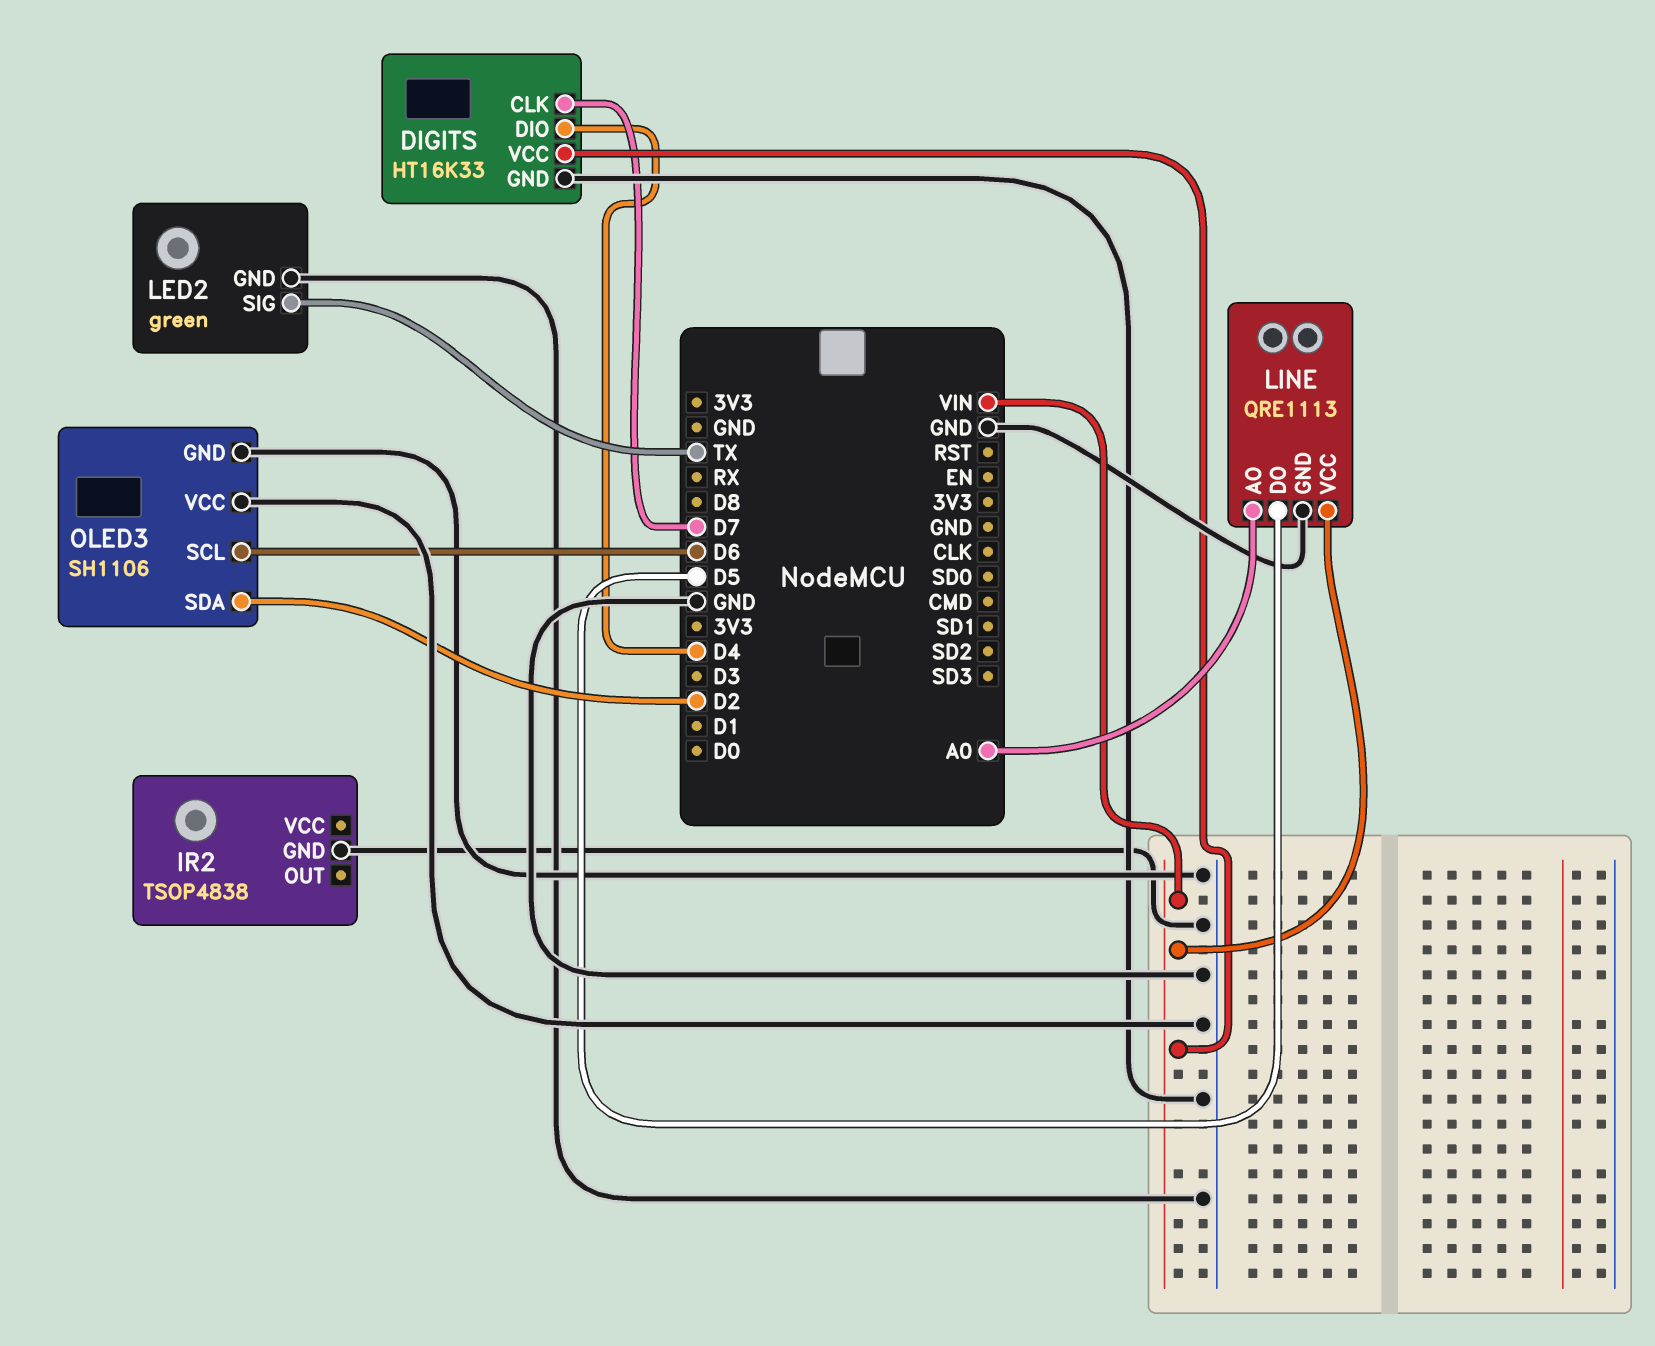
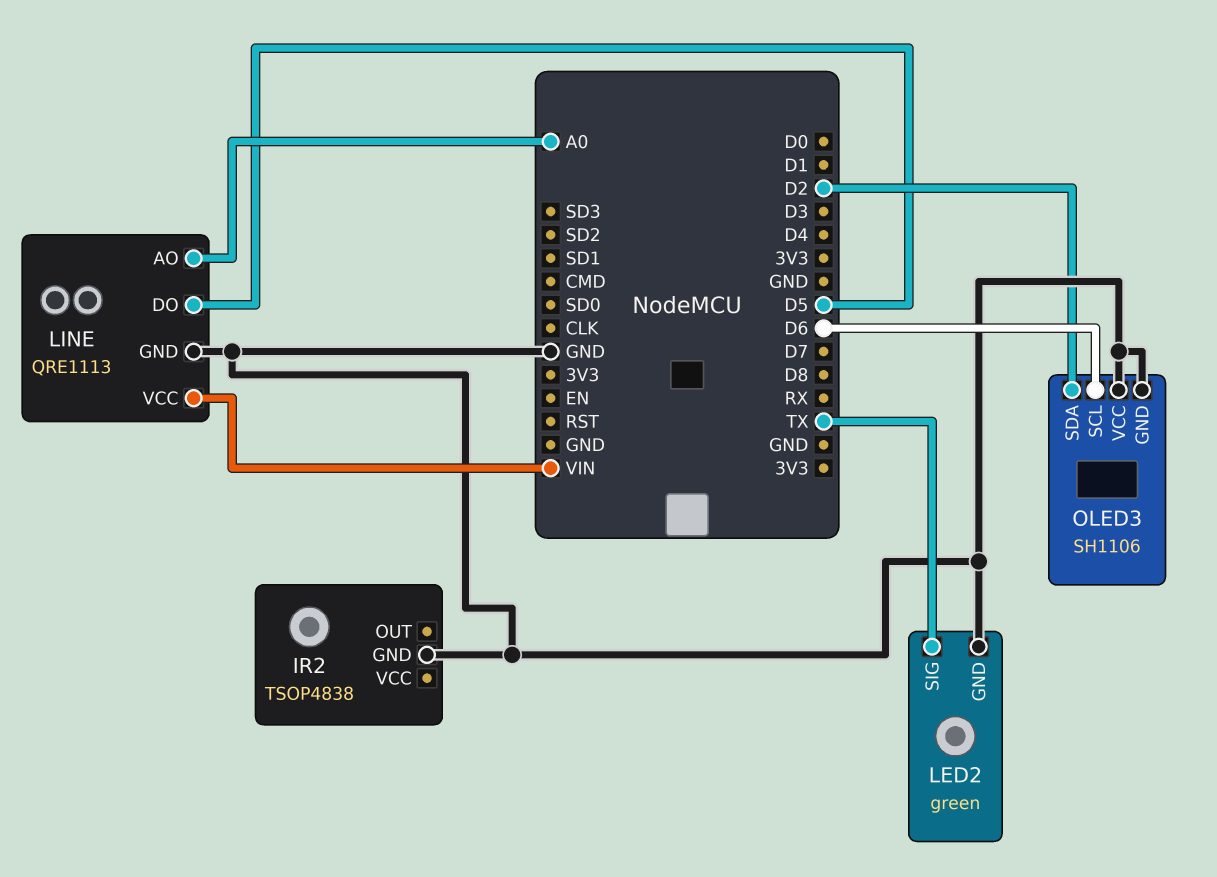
DIGITS: HT16K33 -> none
DIGITS pin CLK: D7 -> none
DIGITS pin DIO: D4 -> none
DIGITS pin GND: GND -> none
DIGITS pin VCC: VIN -> none

